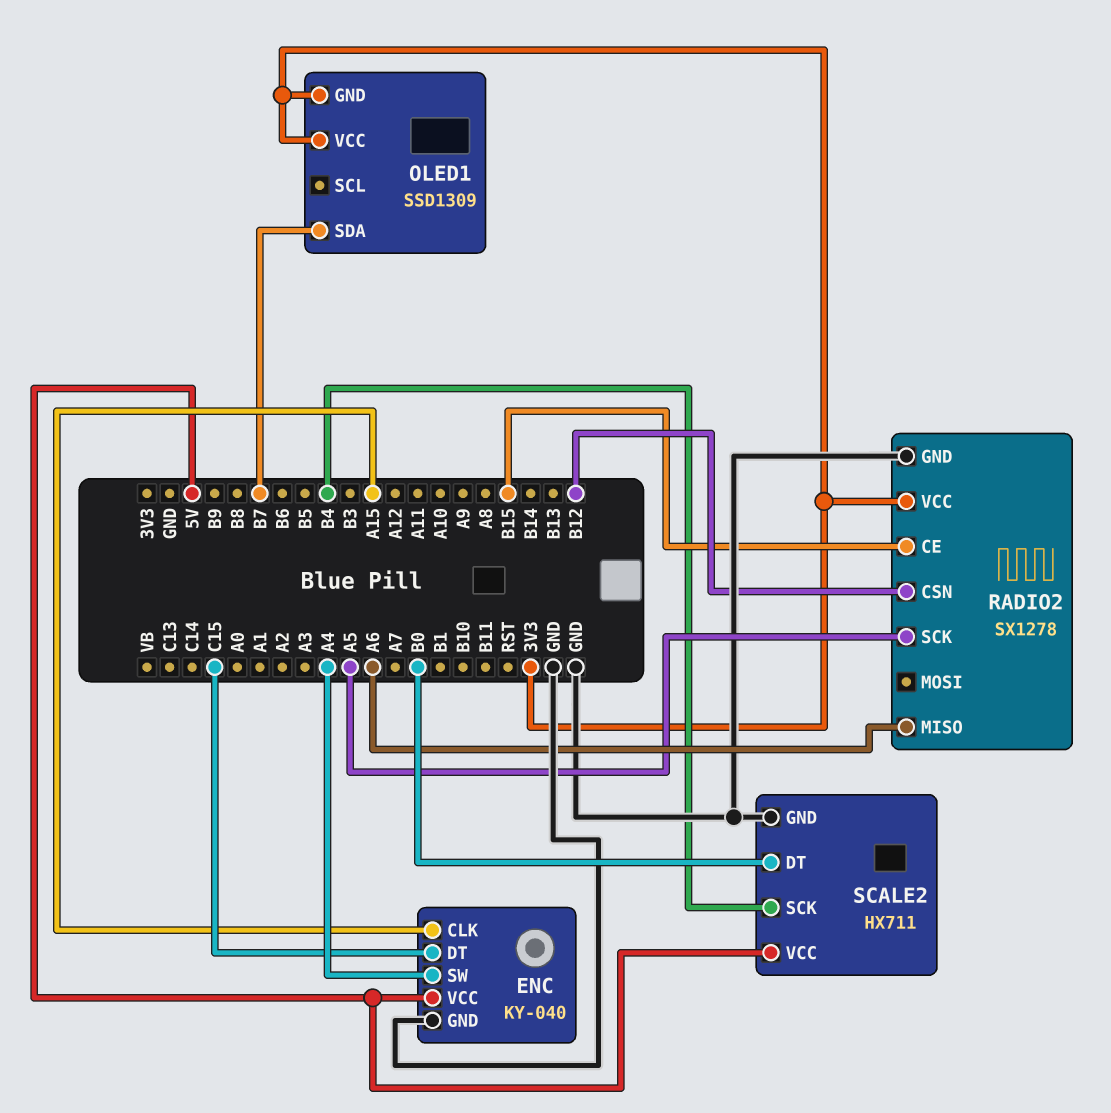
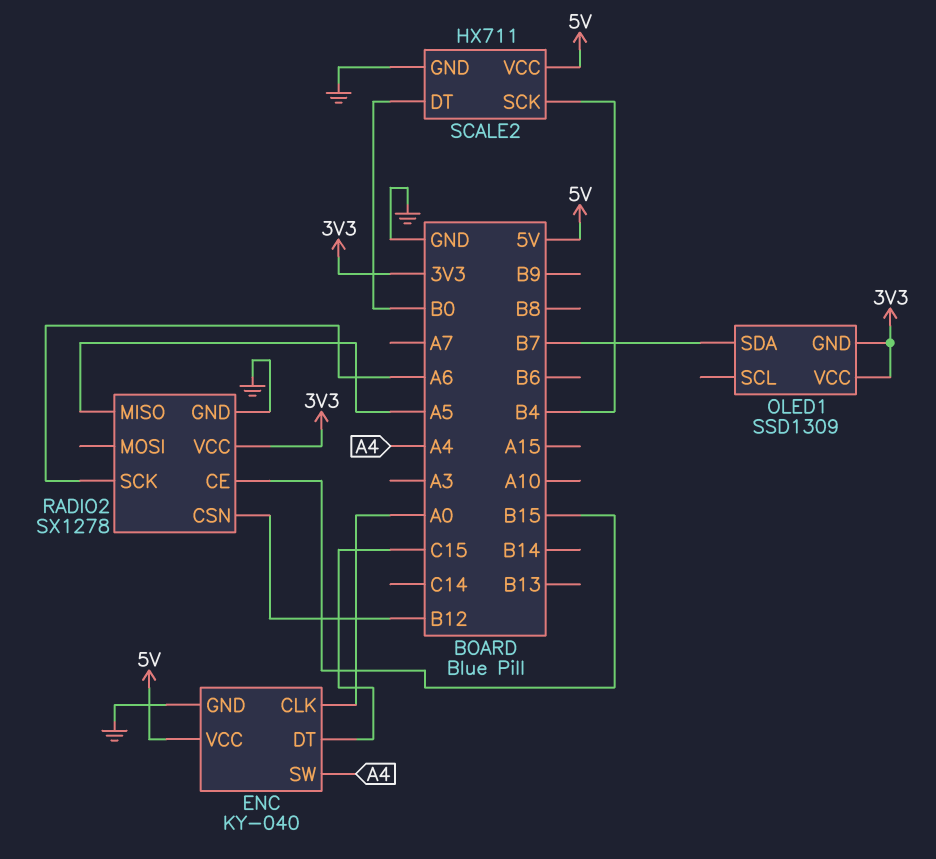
ENC pin CLK: A15 -> A0
RADIO2 pin MISO: A6 -> A5
RADIO2 pin SCK: A5 -> A6

